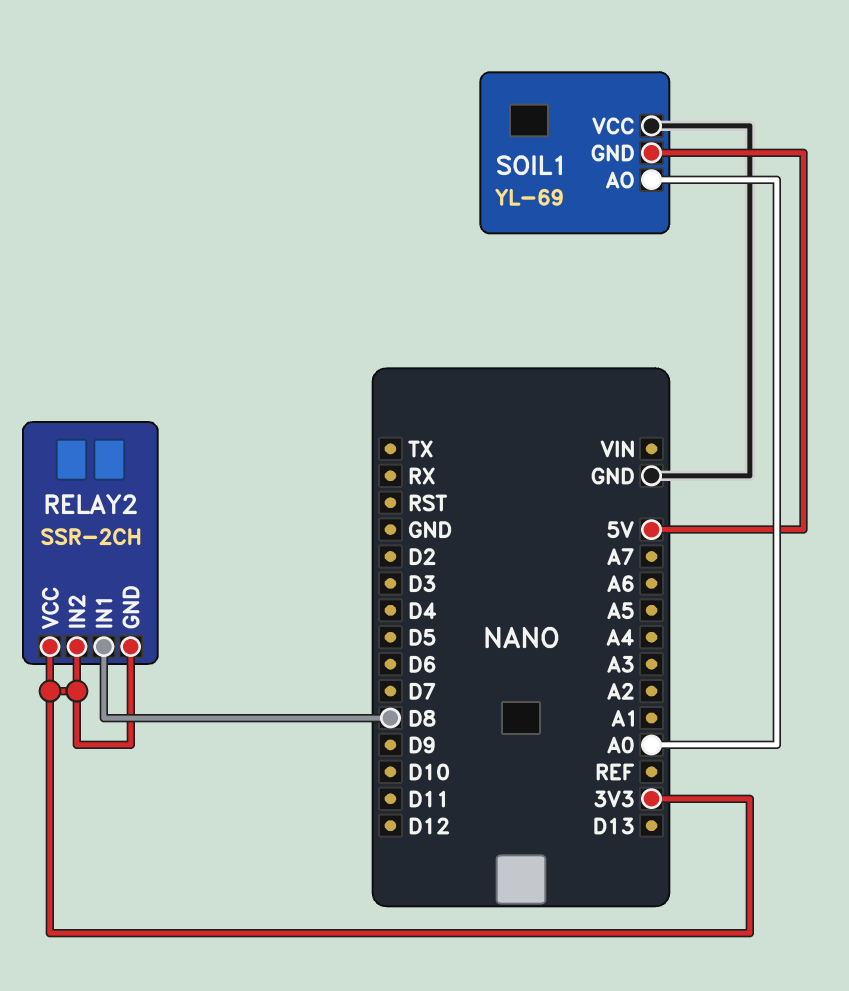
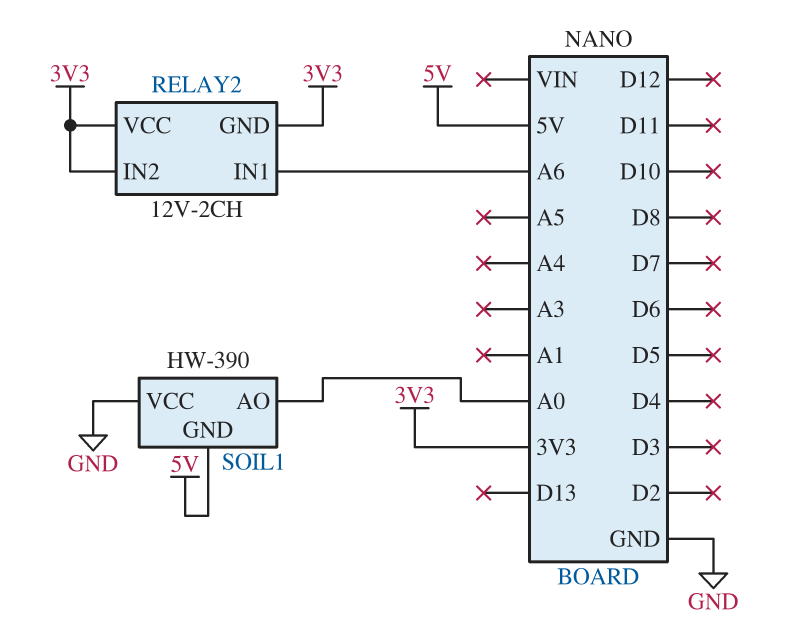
RELAY2: SSR-2CH -> 12V-2CH
RELAY2 pin IN1: D8 -> A6
SOIL1: YL-69 -> HW-390

